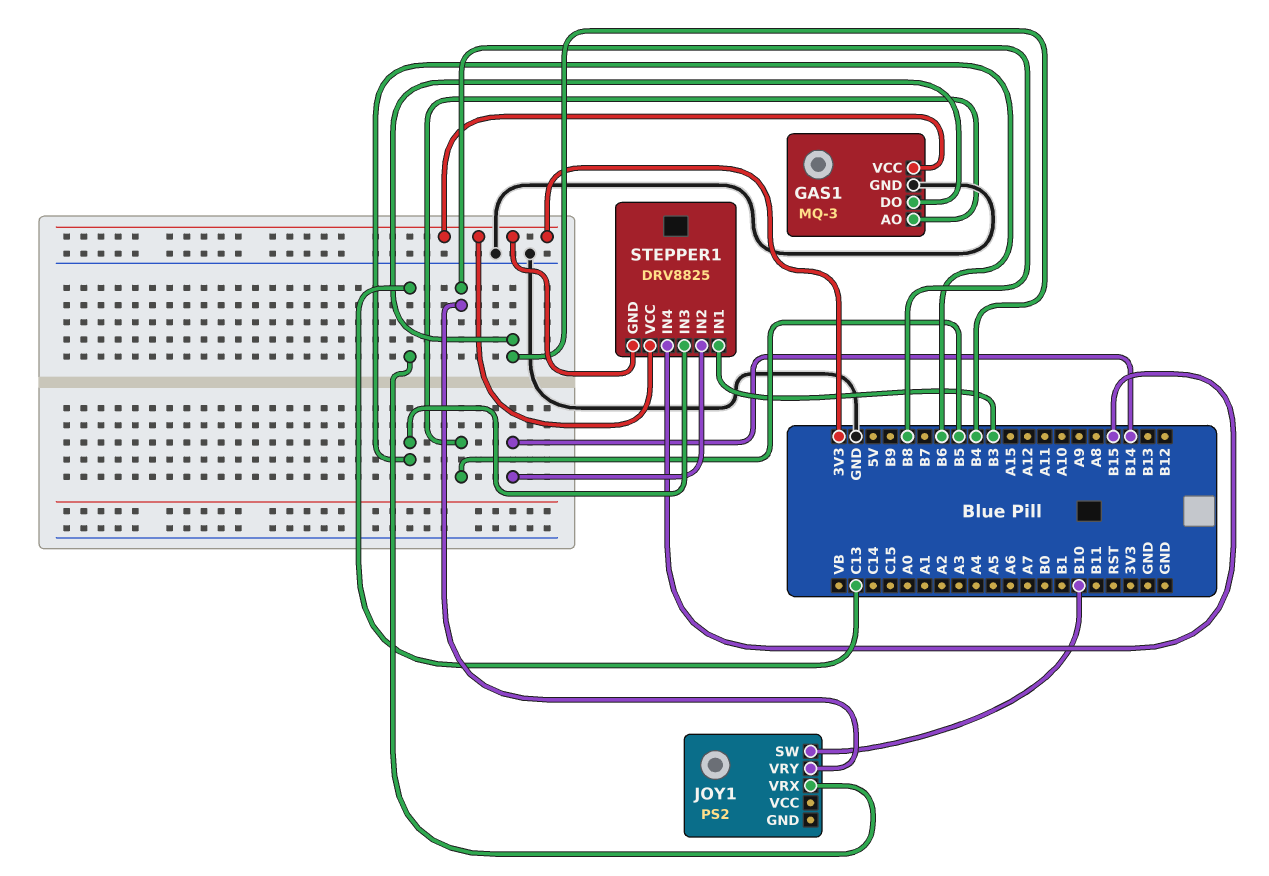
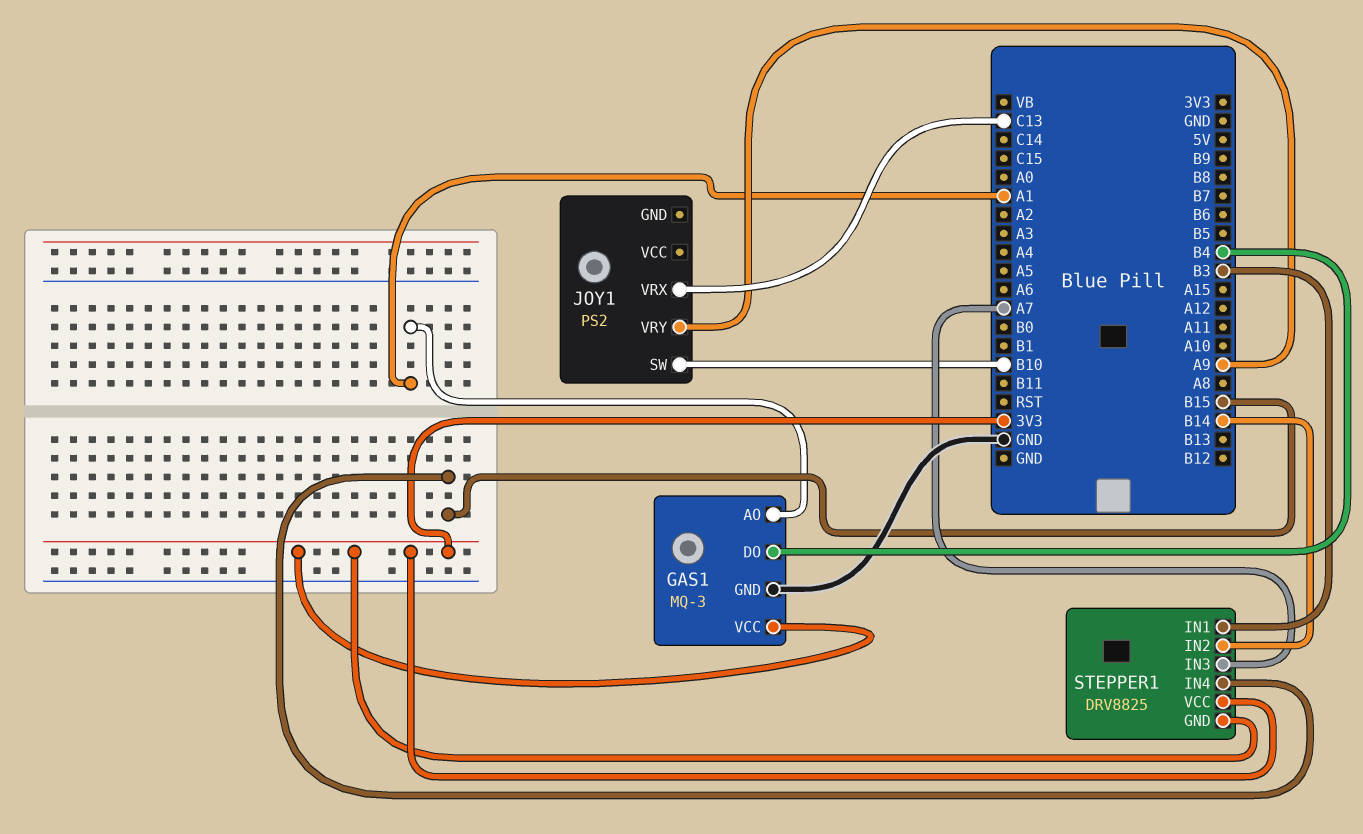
GAS1 pin AO: B5 -> A1
JOY1 pin VRY: B8 -> A9
STEPPER1 pin IN3: B6 -> A7

